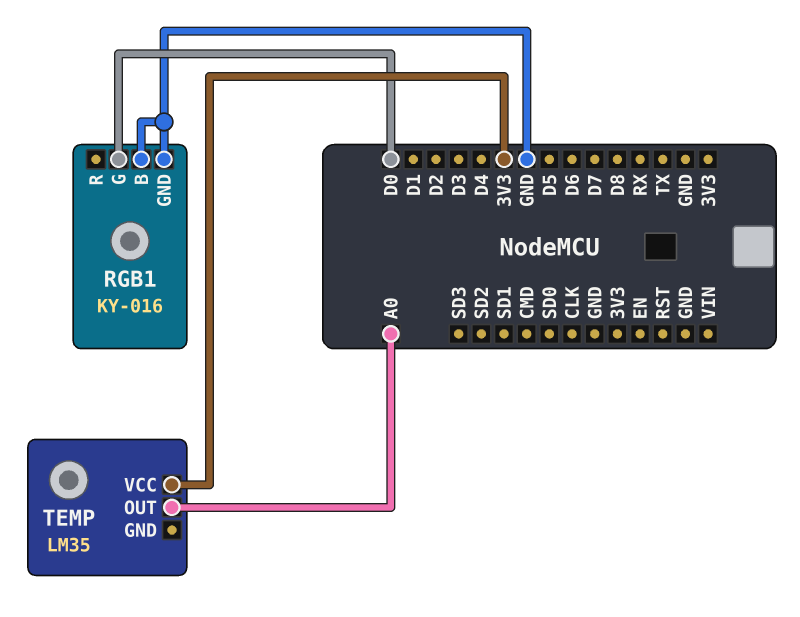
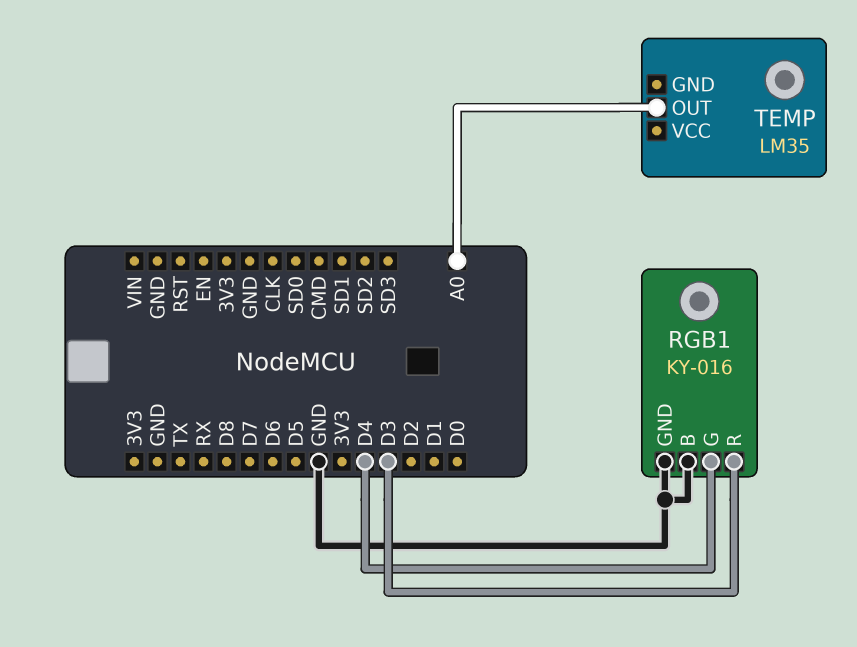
RGB1 pin G: D0 -> D4
RGB1 pin R: none -> D3
TEMP pin VCC: 3V3 -> none

